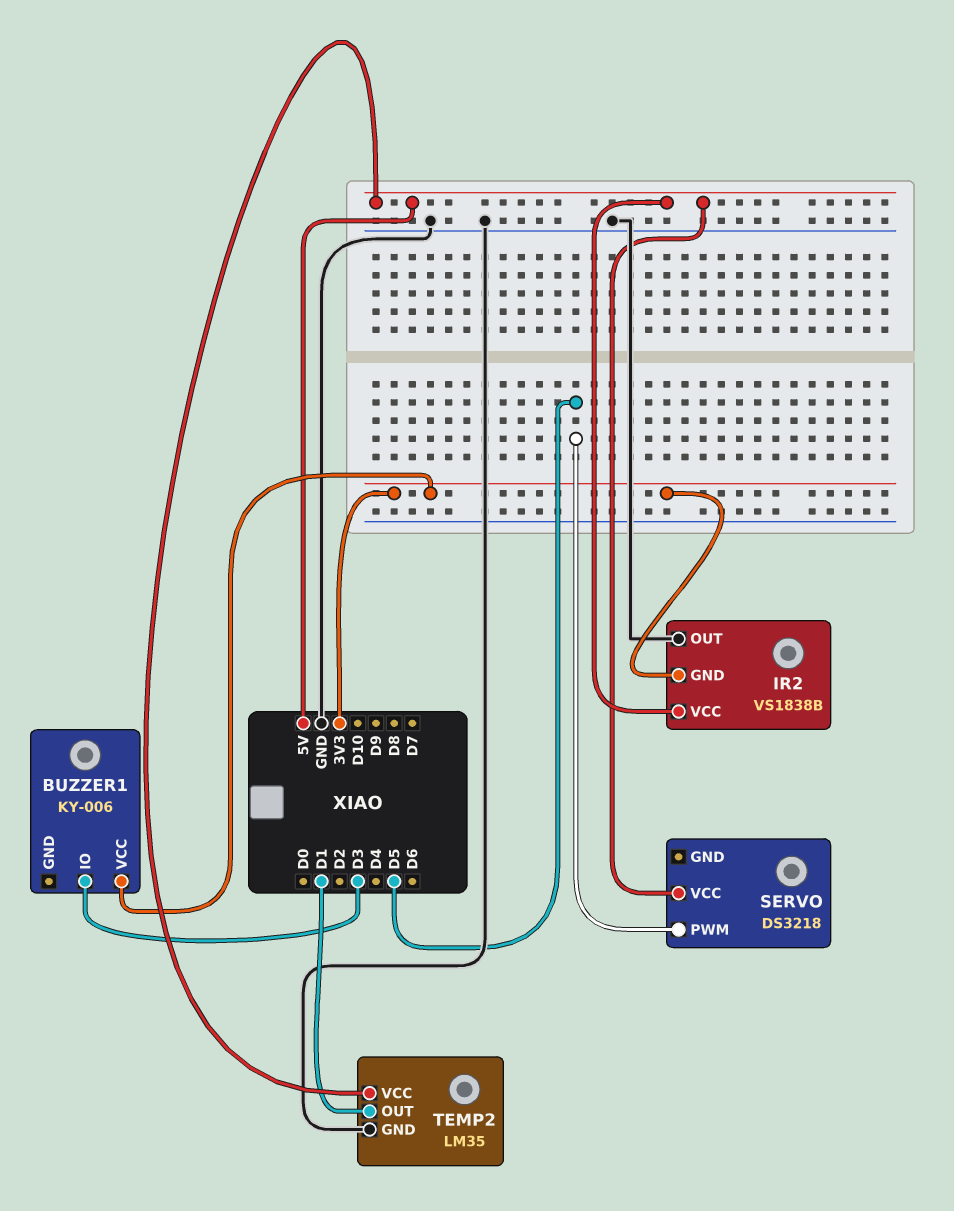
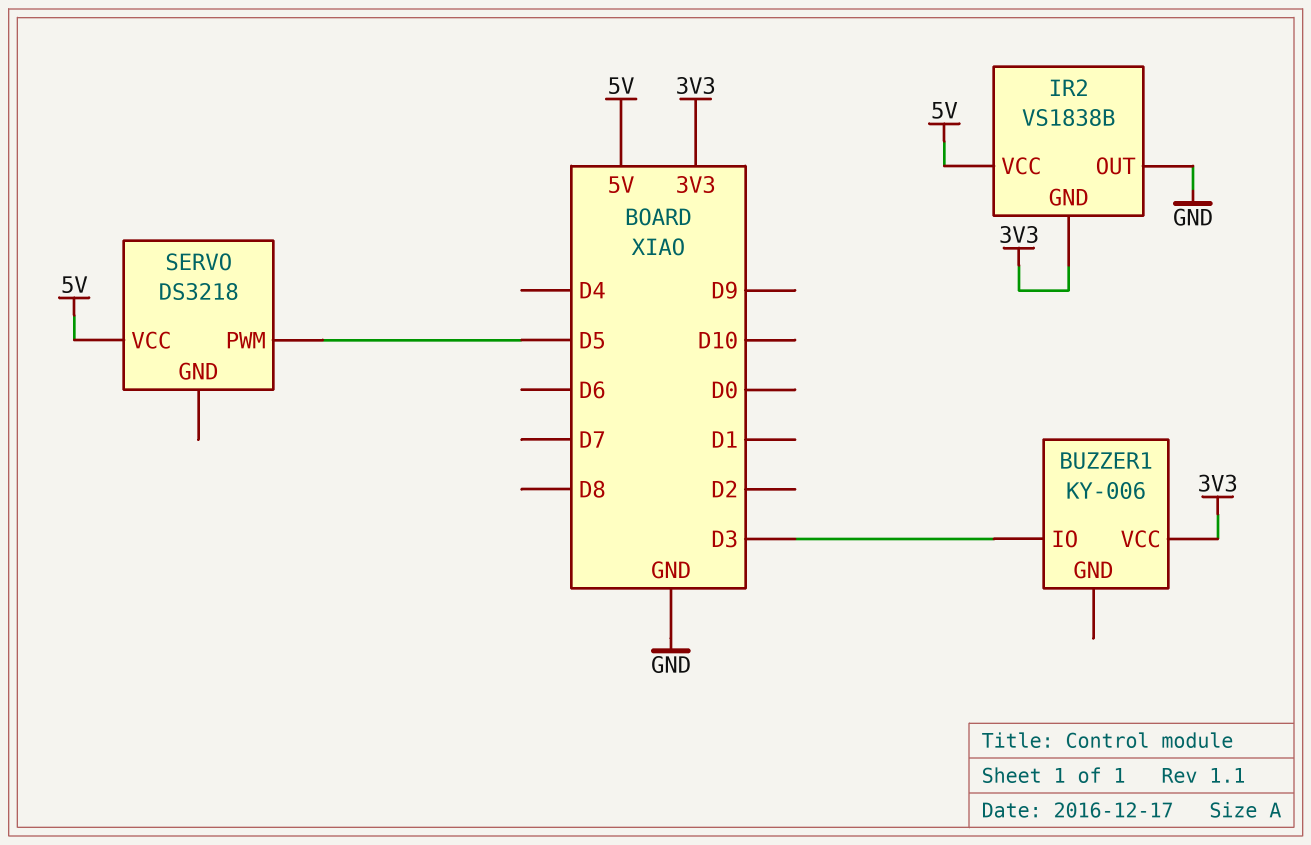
TEMP2: LM35 -> none
TEMP2 pin GND: GND -> none
TEMP2 pin OUT: D1 -> none
TEMP2 pin VCC: 5V -> none

